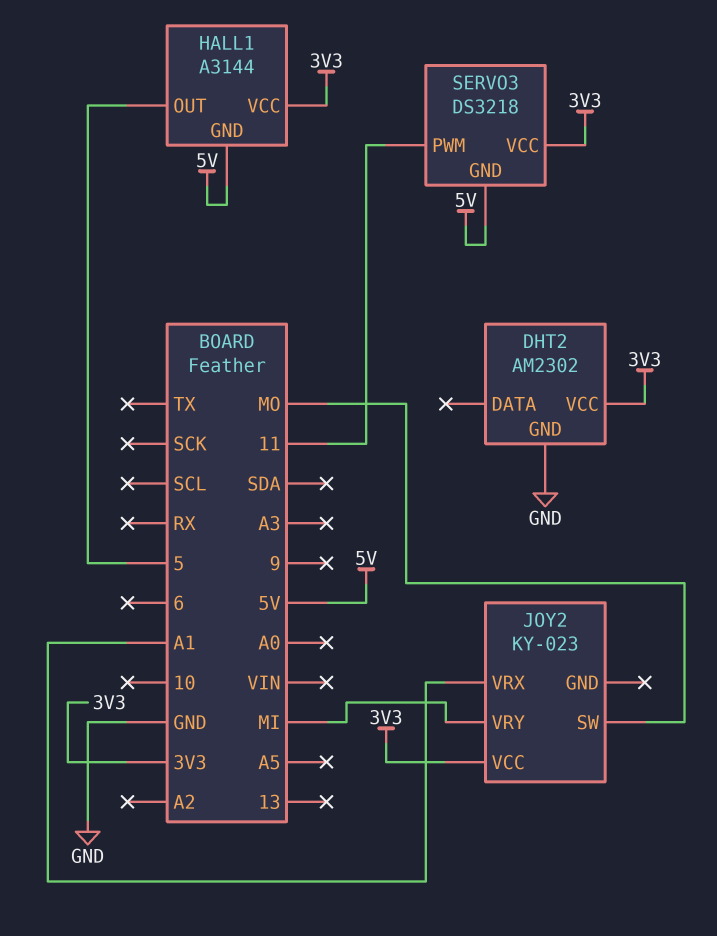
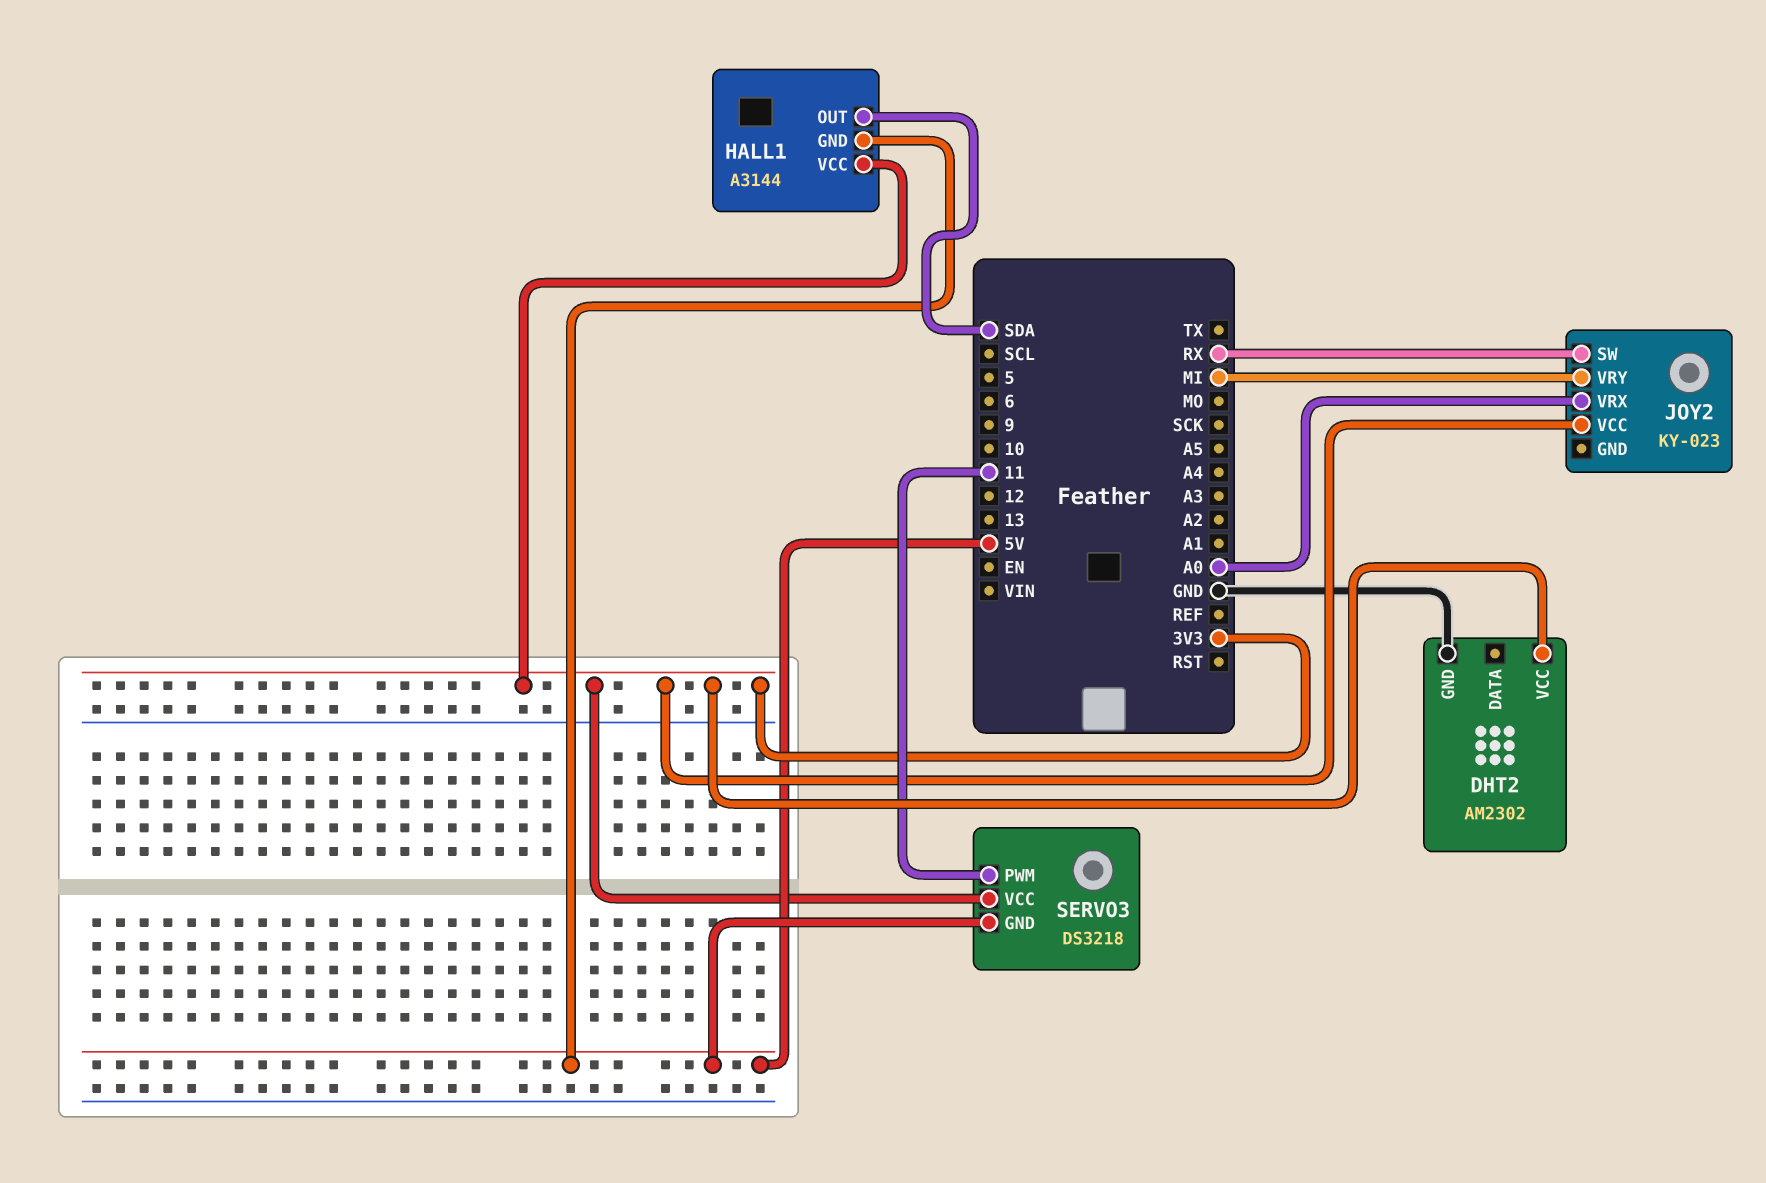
HALL1 pin OUT: 5 -> SDA
JOY2 pin SW: MO -> RX
JOY2 pin VRX: A1 -> A0

